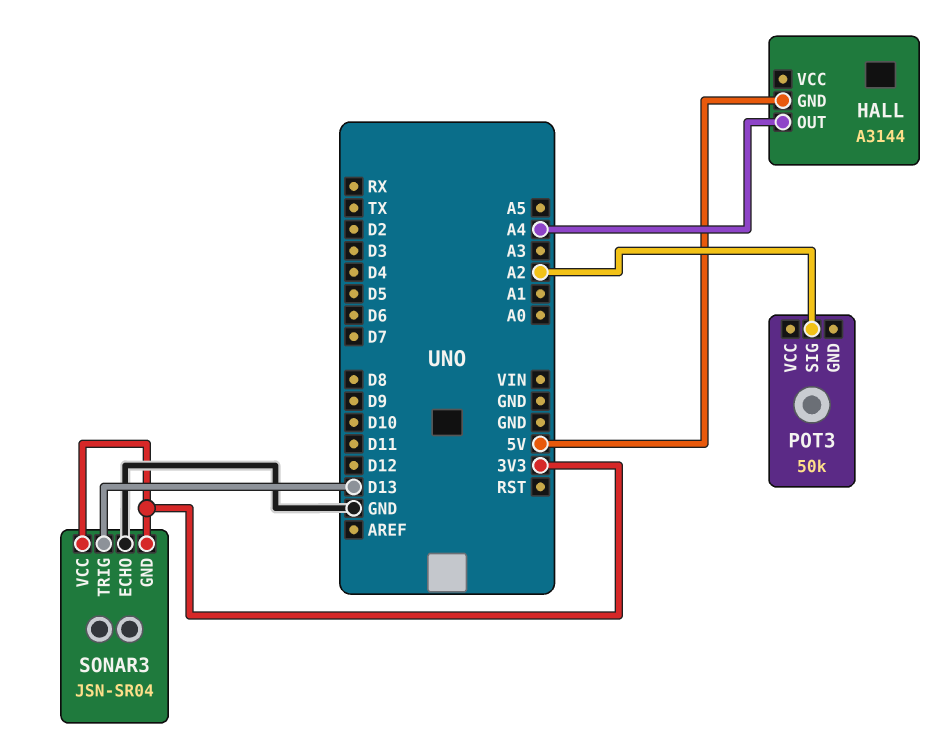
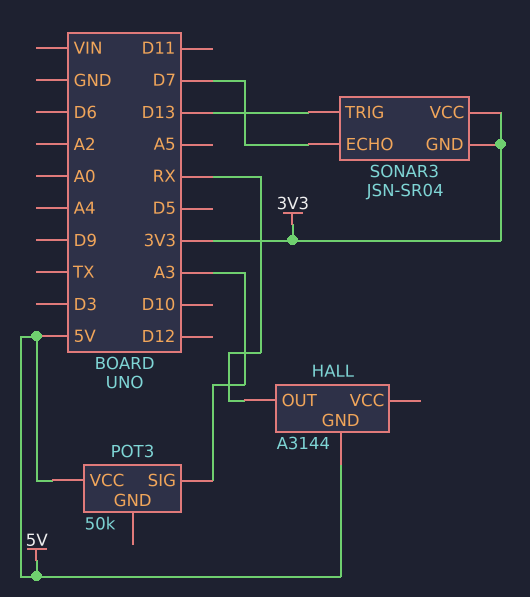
HALL pin OUT: A4 -> RX
POT3 pin SIG: A2 -> A3
POT3 pin VCC: none -> 5V
SONAR3 pin ECHO: GND -> D7

